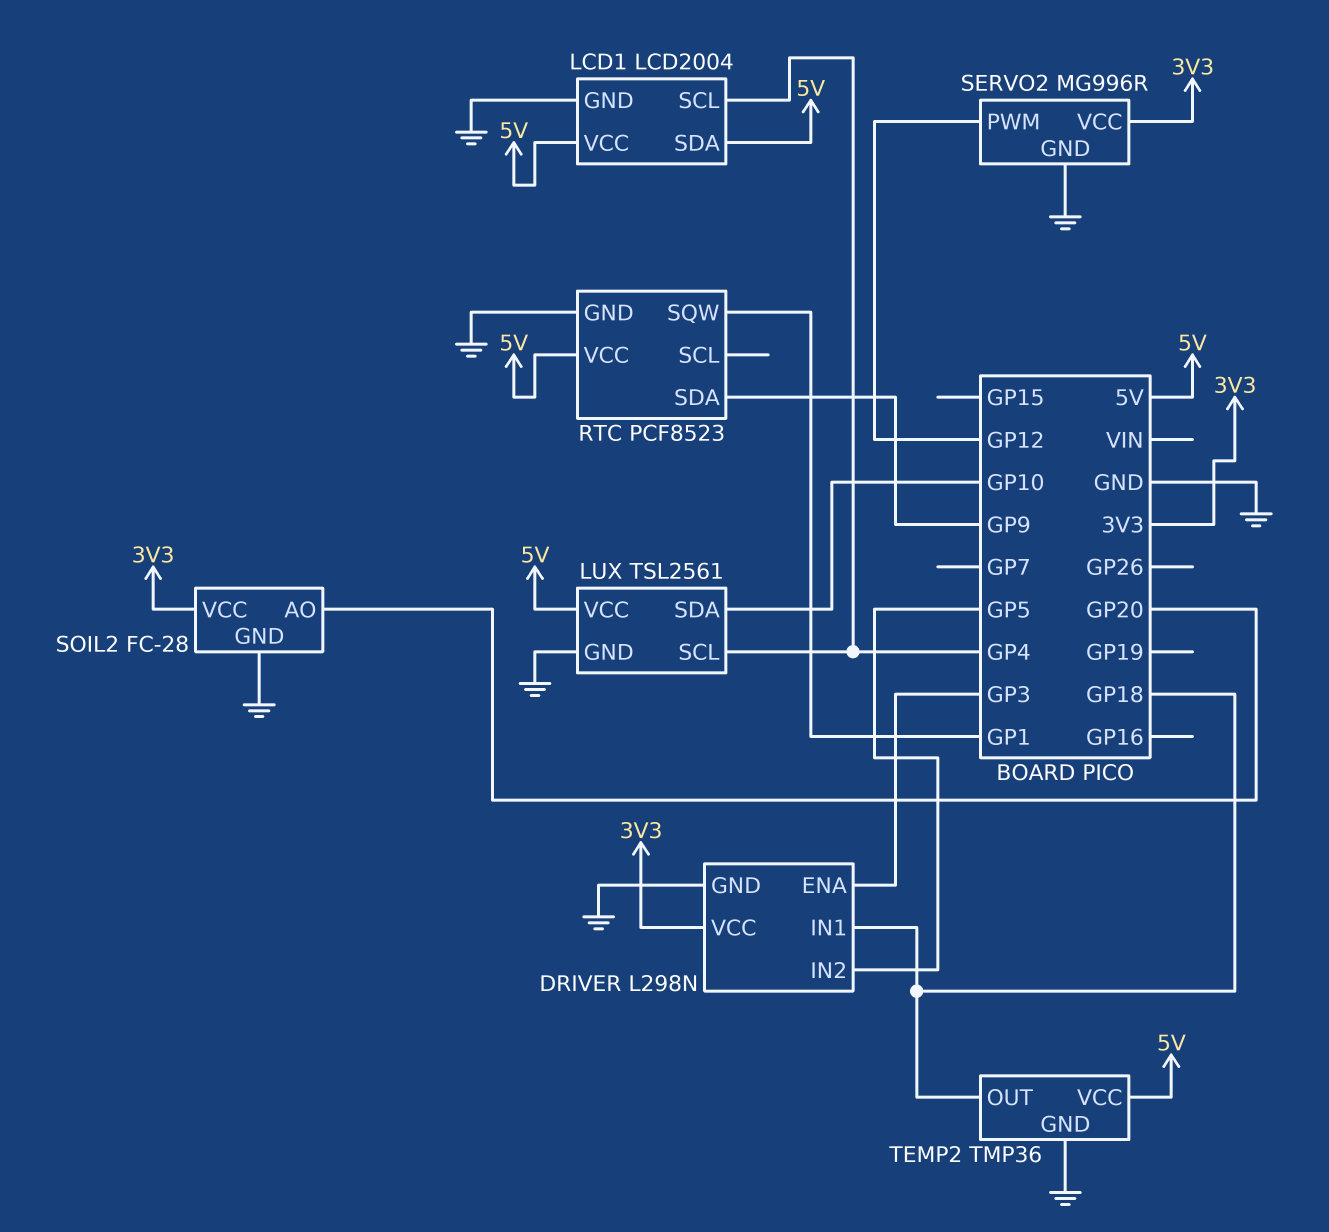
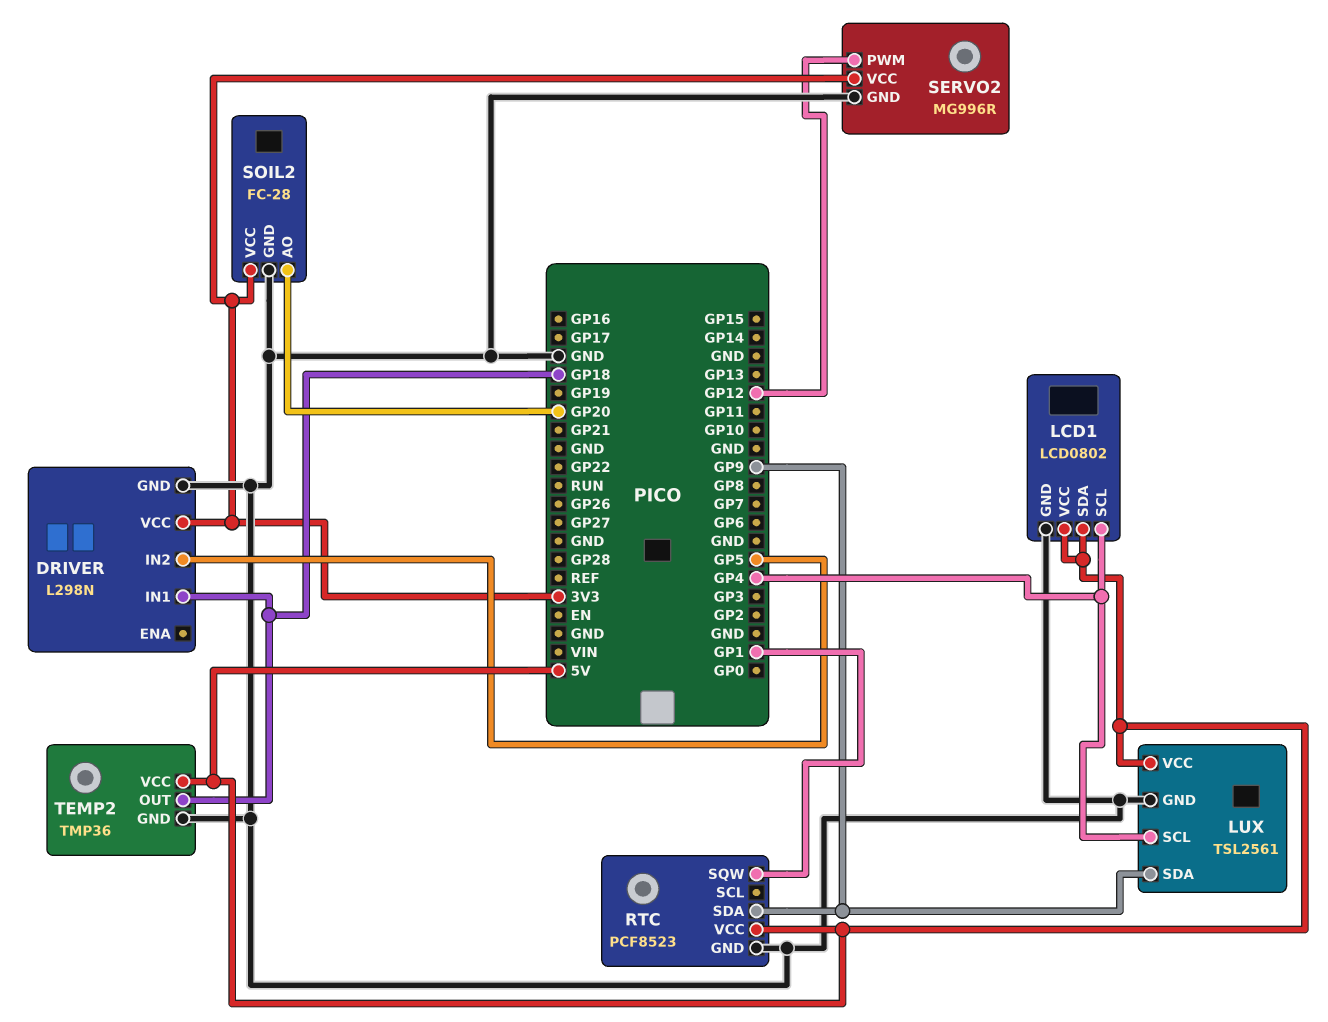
DRIVER pin ENA: GP3 -> none
LCD1: LCD2004 -> LCD0802
LUX pin SDA: GP10 -> GP9

